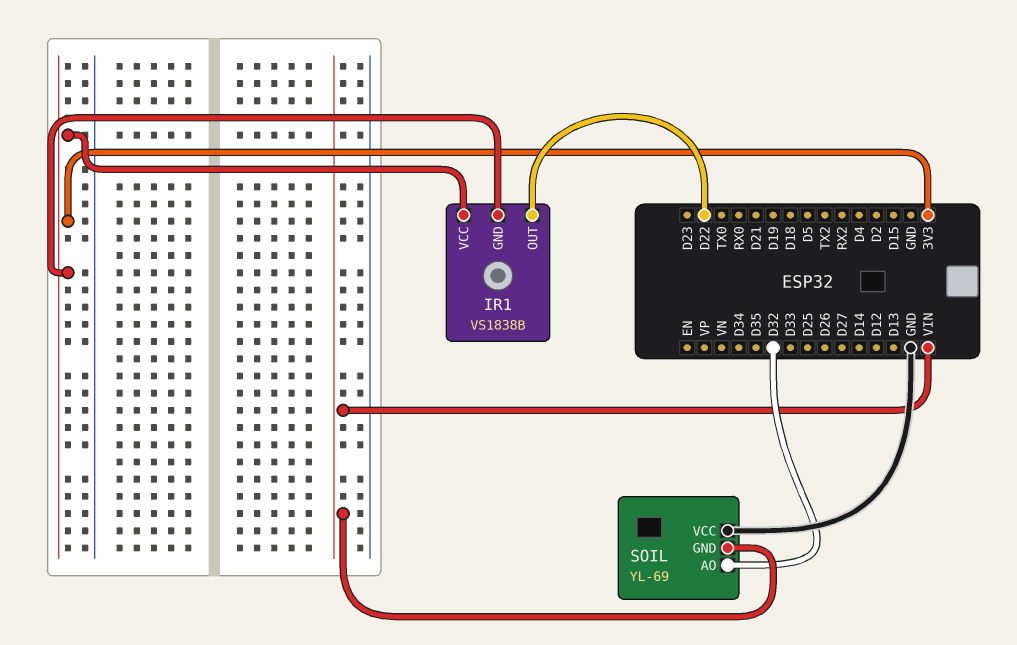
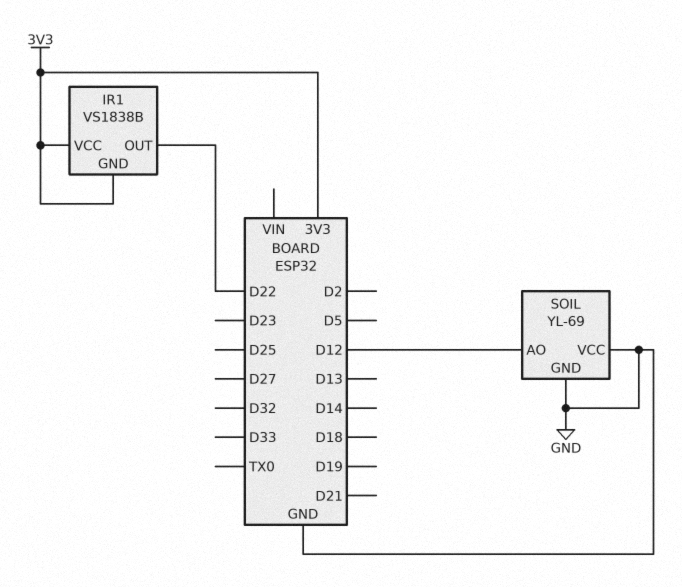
SOIL pin AO: D32 -> D12
SOIL pin GND: VIN -> GND

